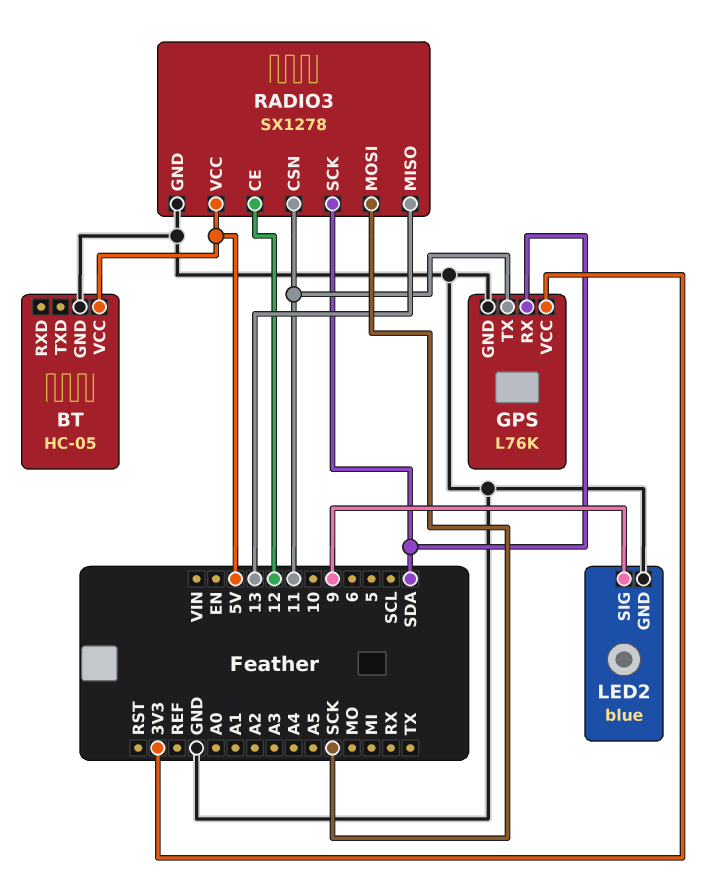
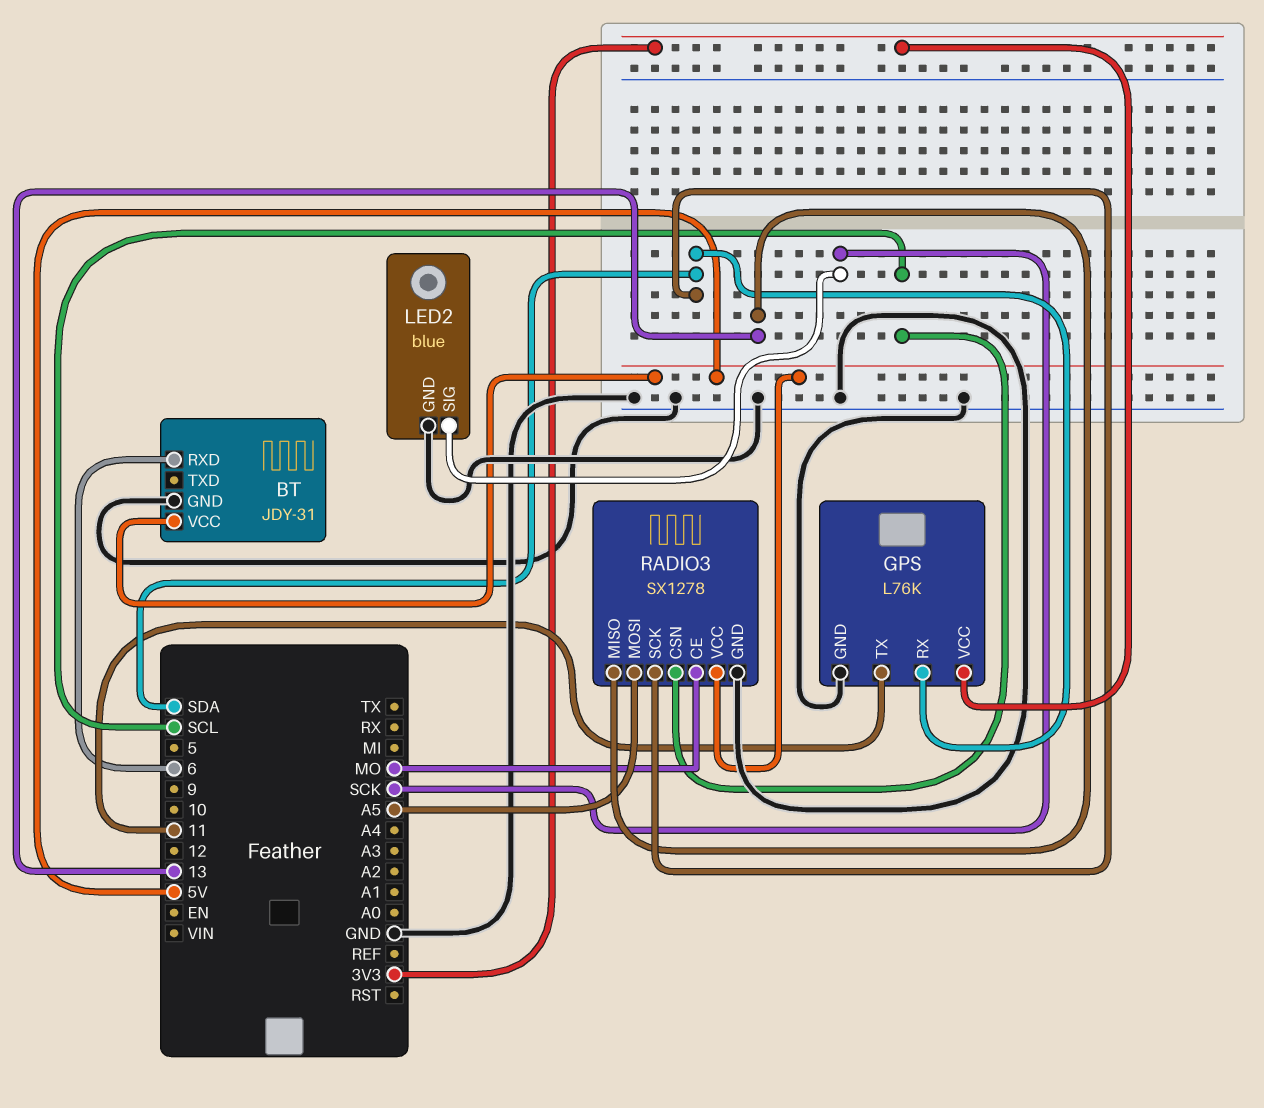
BT: HC-05 -> JDY-31
BT pin RXD: none -> 6
LED2 pin SIG: 9 -> SCK
RADIO3 pin CE: 12 -> MO
RADIO3 pin CSN: 11 -> SCL
RADIO3 pin MOSI: SCK -> A5

